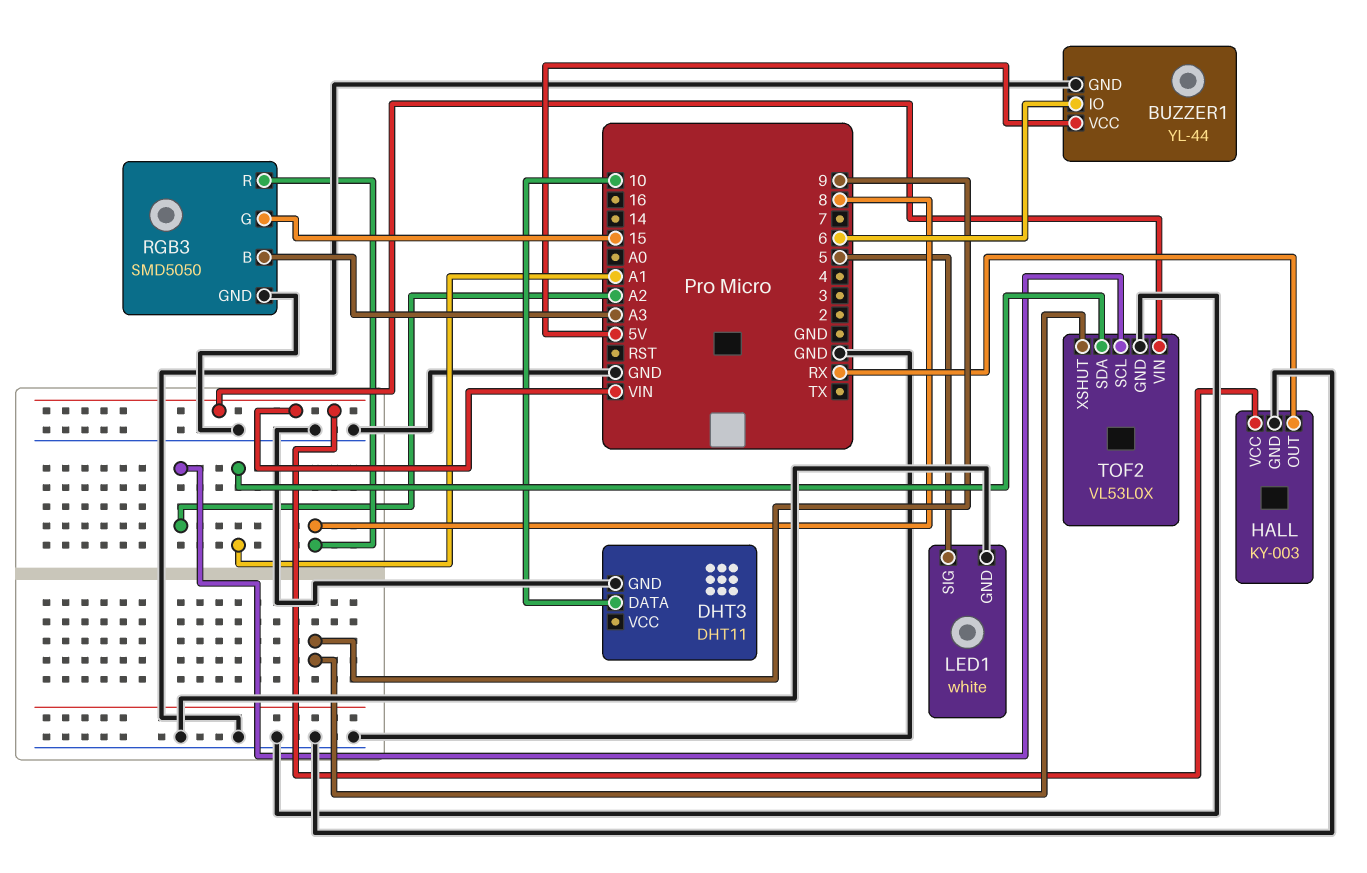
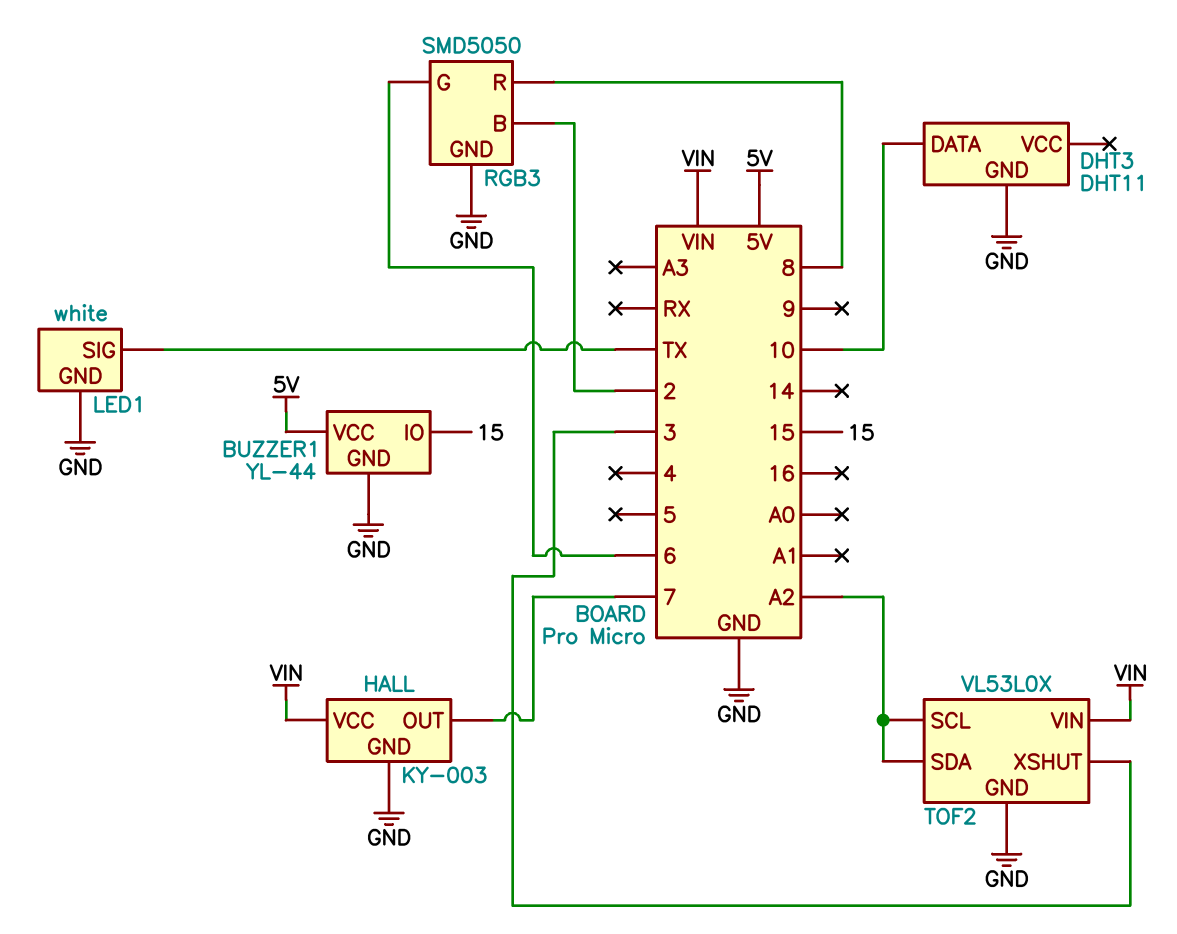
BUZZER1 pin IO: 6 -> 15
HALL pin OUT: RX -> 7
LED1 pin SIG: 5 -> TX
RGB3 pin B: A3 -> 2
RGB3 pin G: 15 -> 6
TOF2 pin SDA: A1 -> A2
TOF2 pin XSHUT: 9 -> 3

